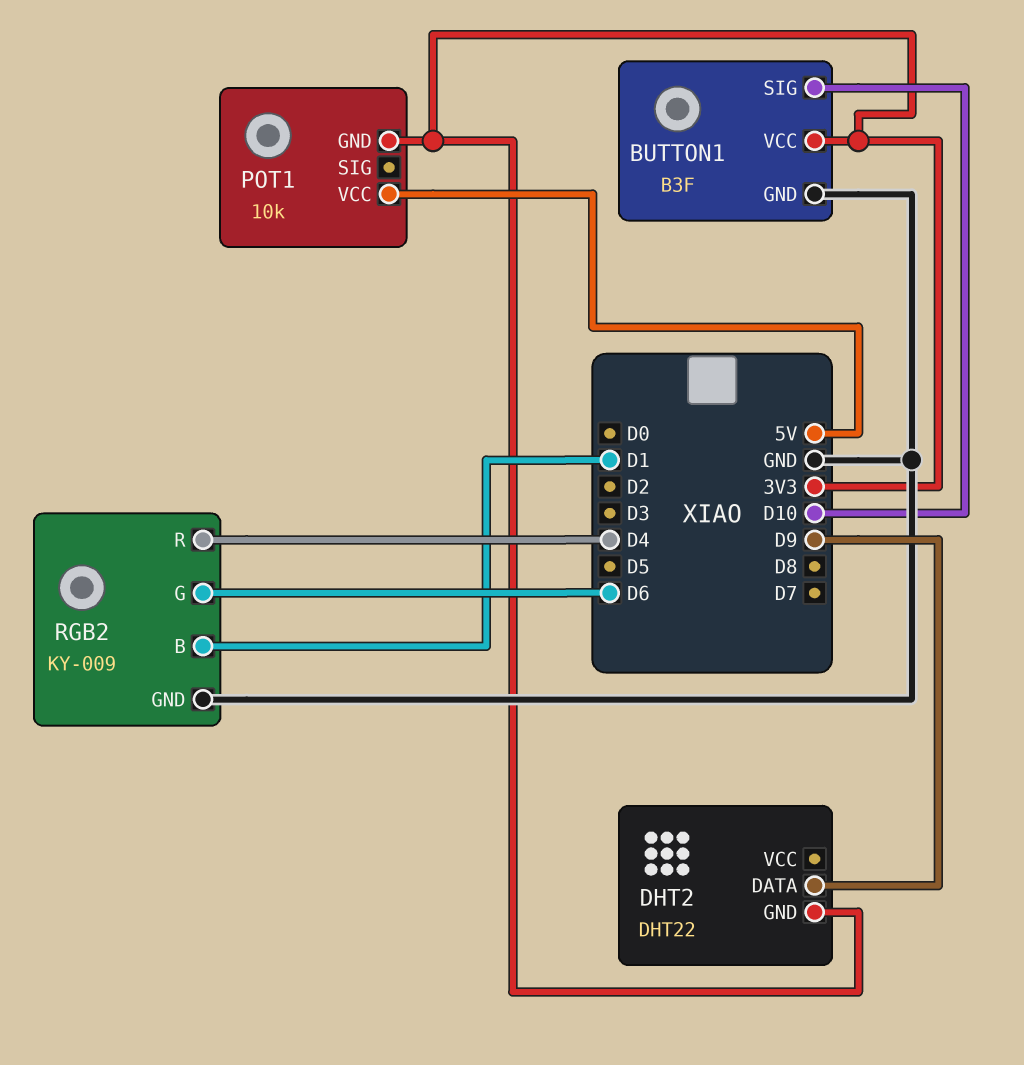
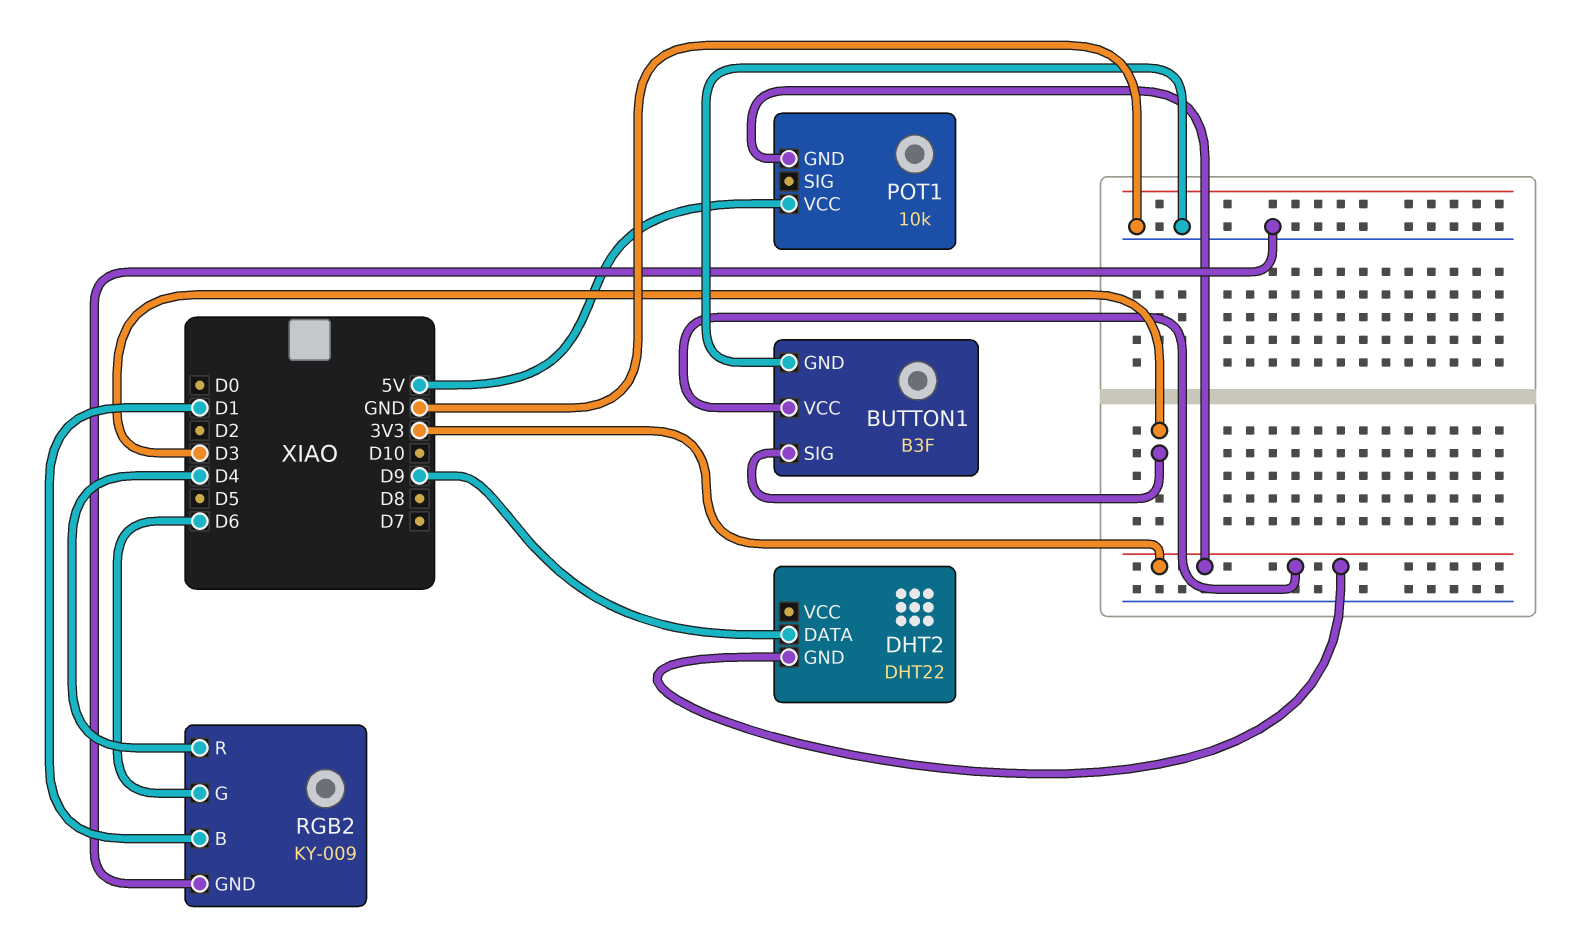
BUTTON1 pin SIG: D10 -> D3

